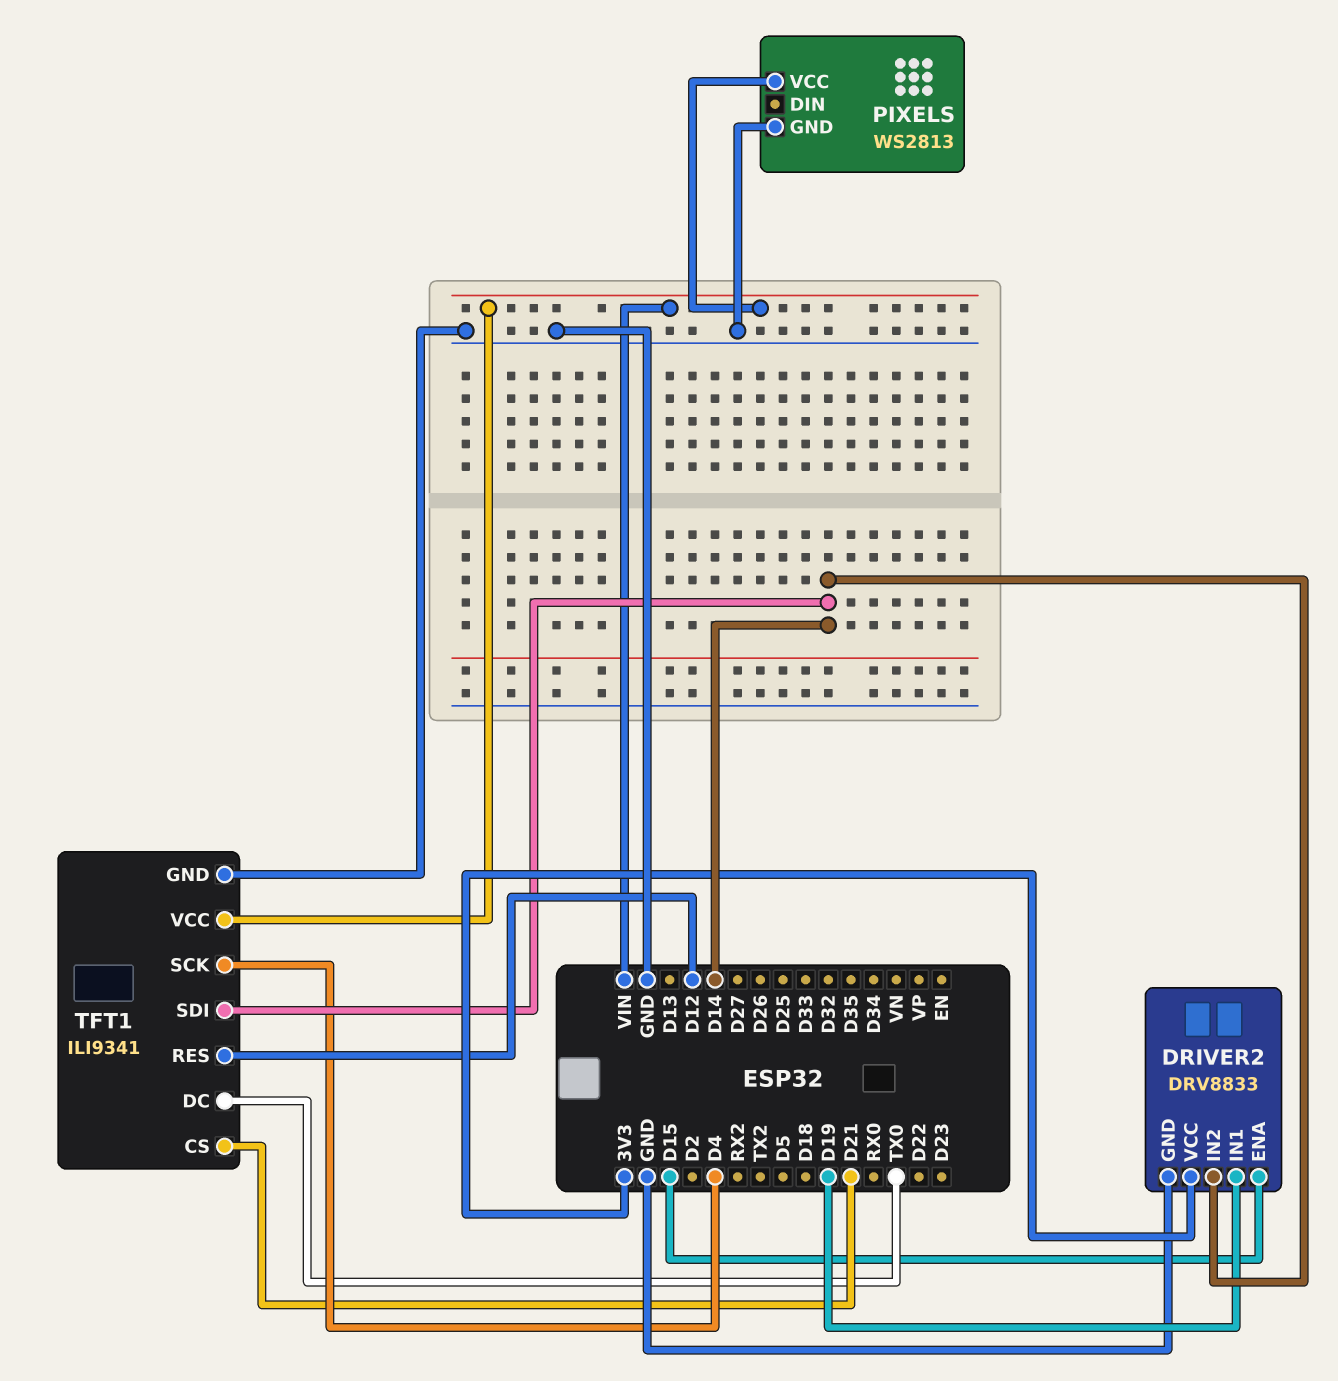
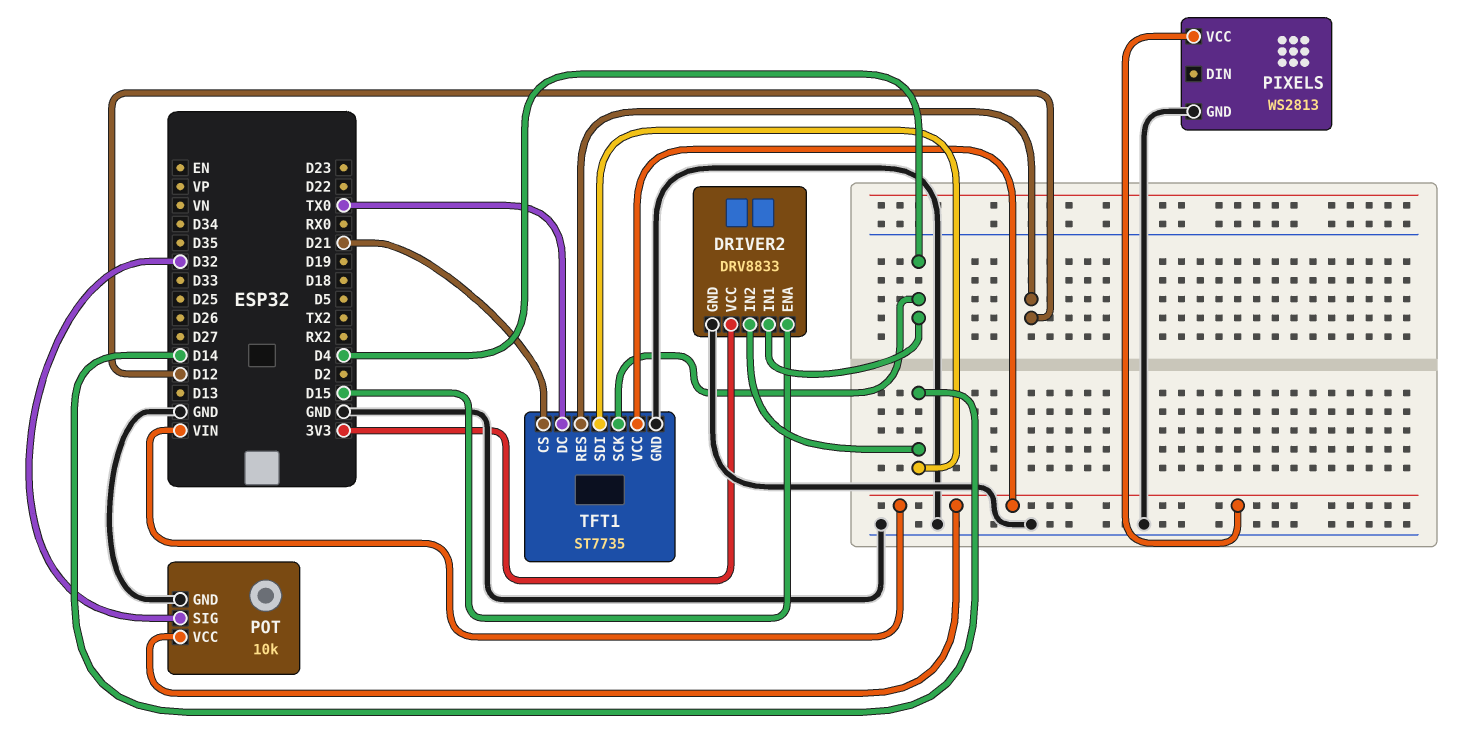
DRIVER2 pin IN1: D19 -> D4
POT: none -> 10k
POT pin GND: none -> GND
POT pin SIG: none -> D32
POT pin VCC: none -> VIN
TFT1: ILI9341 -> ST7735

